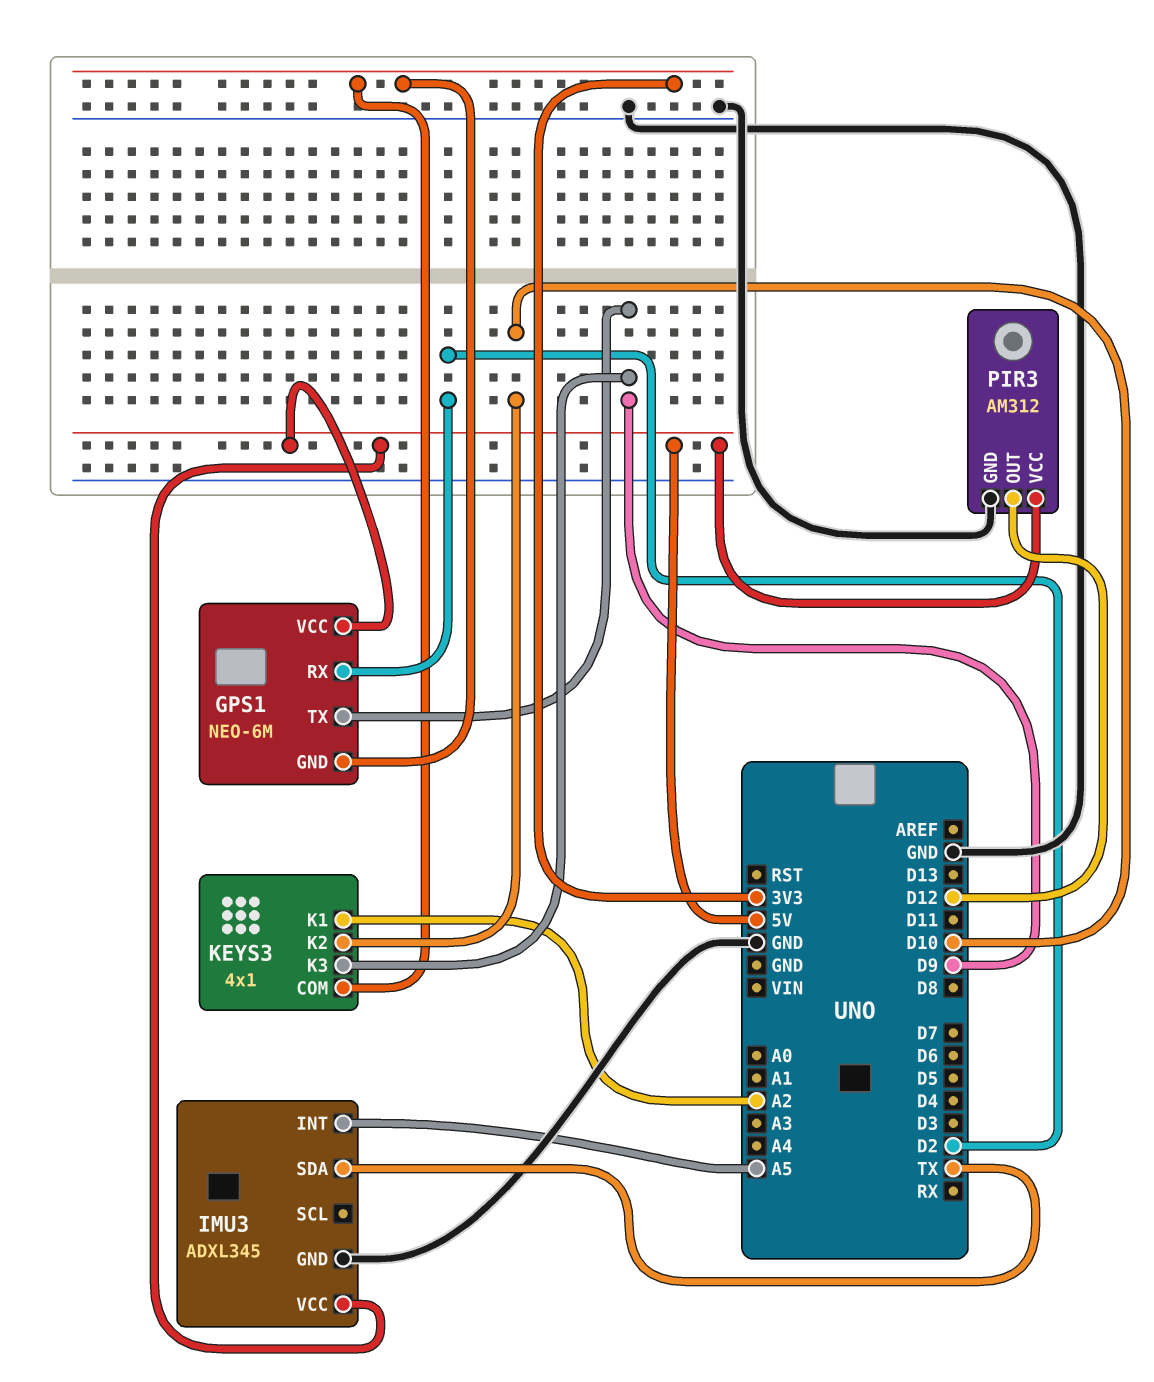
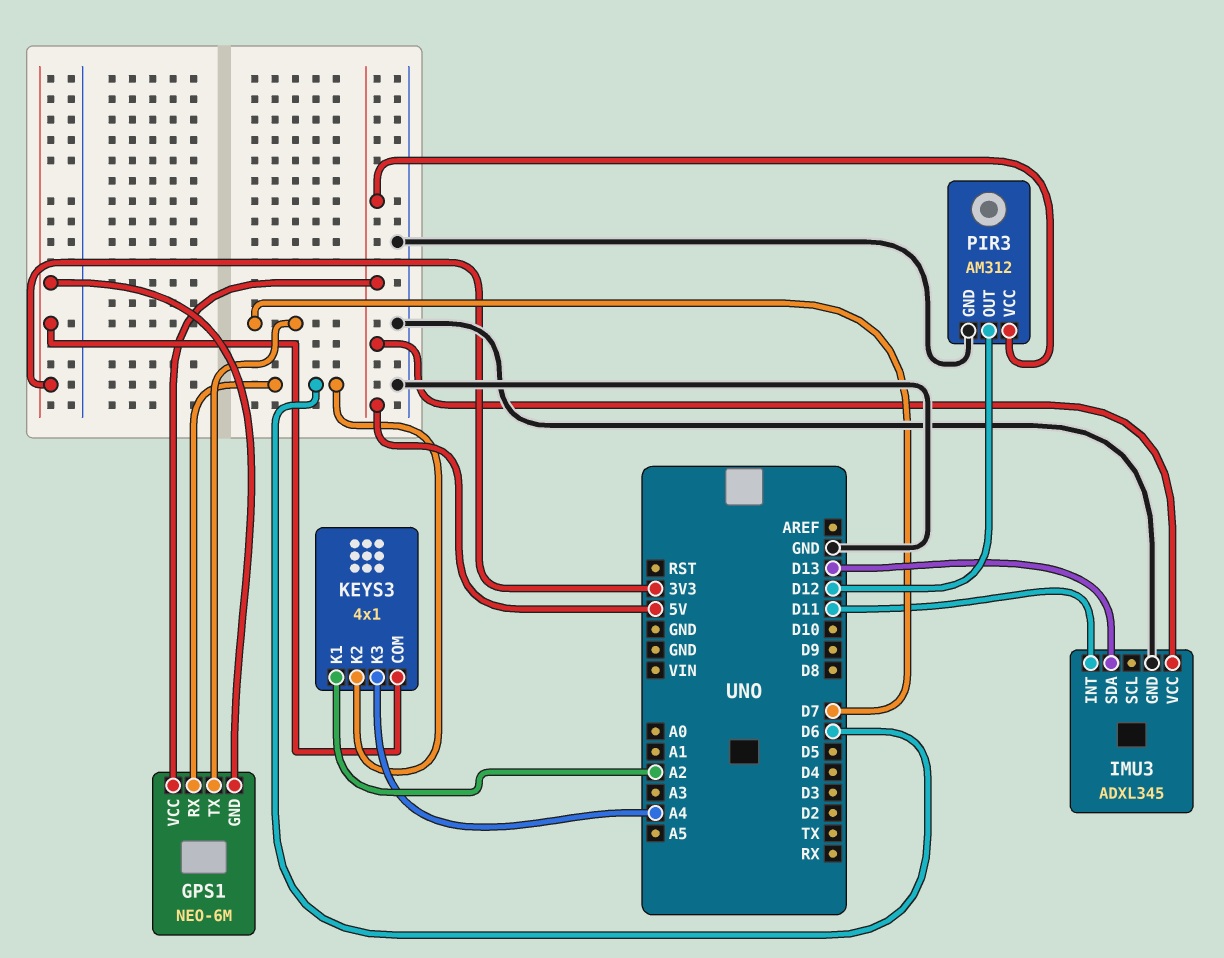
GPS1 pin RX: D2 -> D6
GPS1 pin TX: D9 -> D7
IMU3 pin INT: A5 -> D11
IMU3 pin SDA: TX -> D13
KEYS3 pin K2: D10 -> D6
KEYS3 pin K3: D9 -> A4

